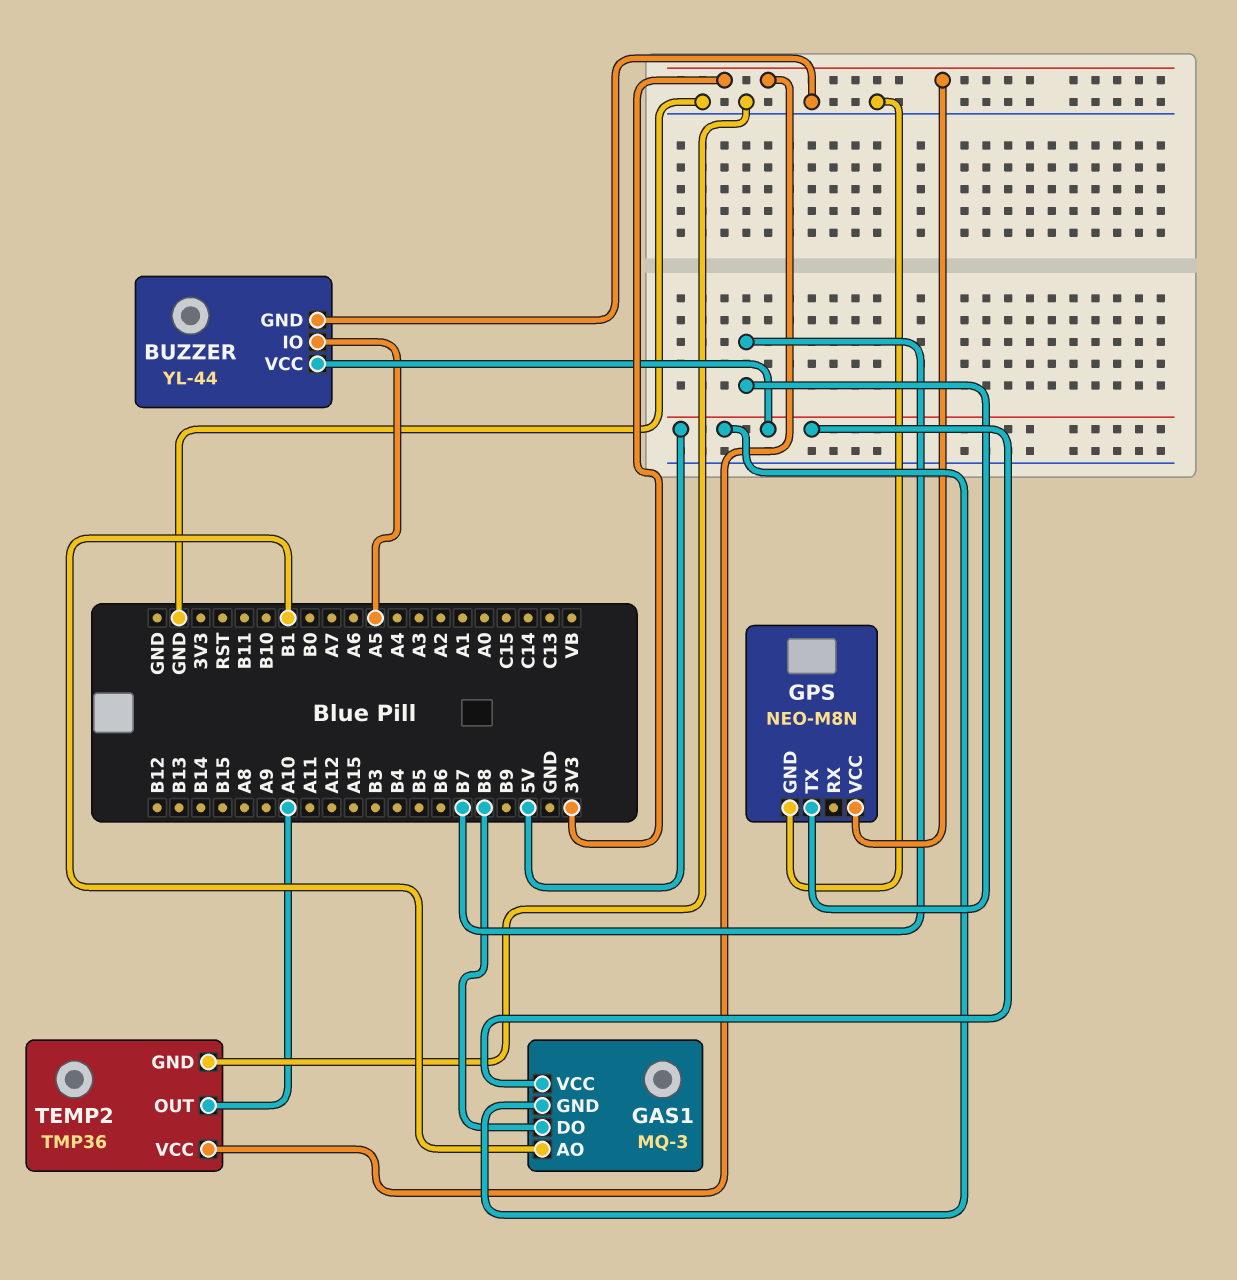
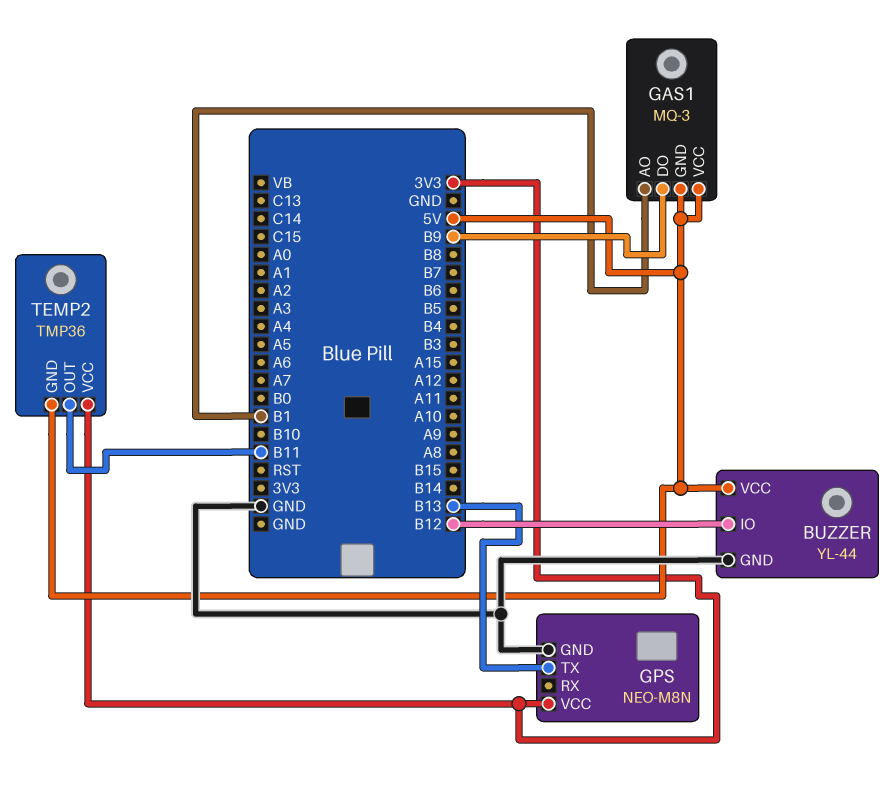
BUZZER pin IO: A5 -> B12
GAS1 pin DO: B8 -> B9
GPS pin TX: B7 -> B13
TEMP2 pin GND: GND -> 5V
TEMP2 pin OUT: A10 -> B11

